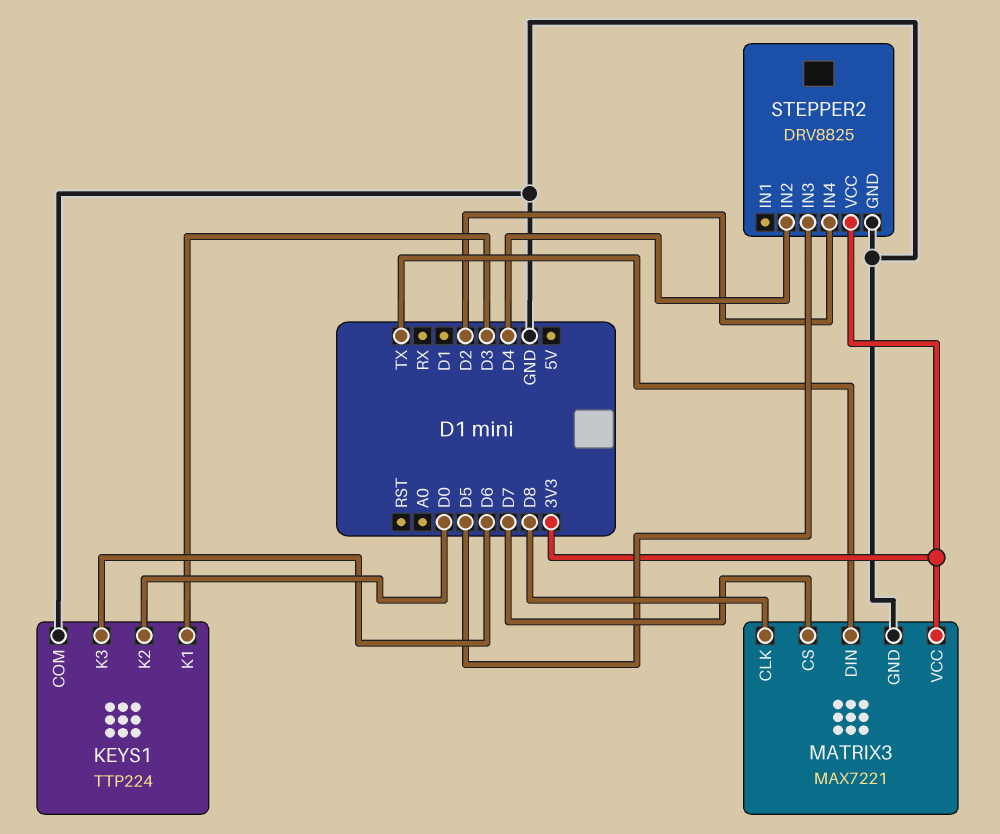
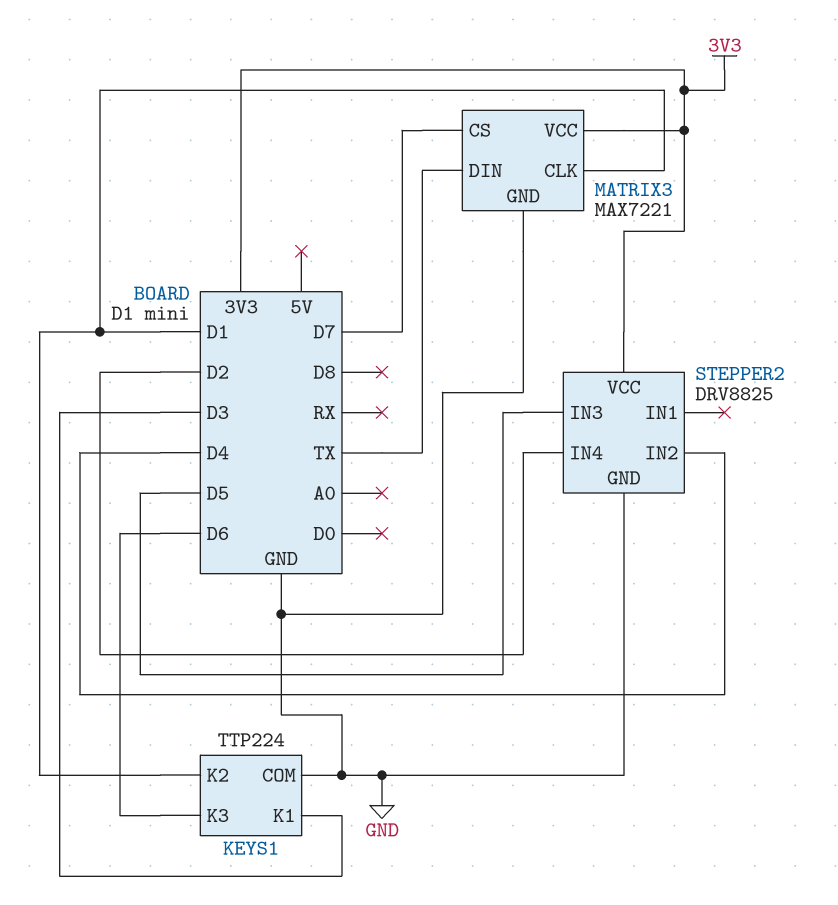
KEYS1 pin K2: D0 -> D1
MATRIX3 pin CLK: D8 -> D1

